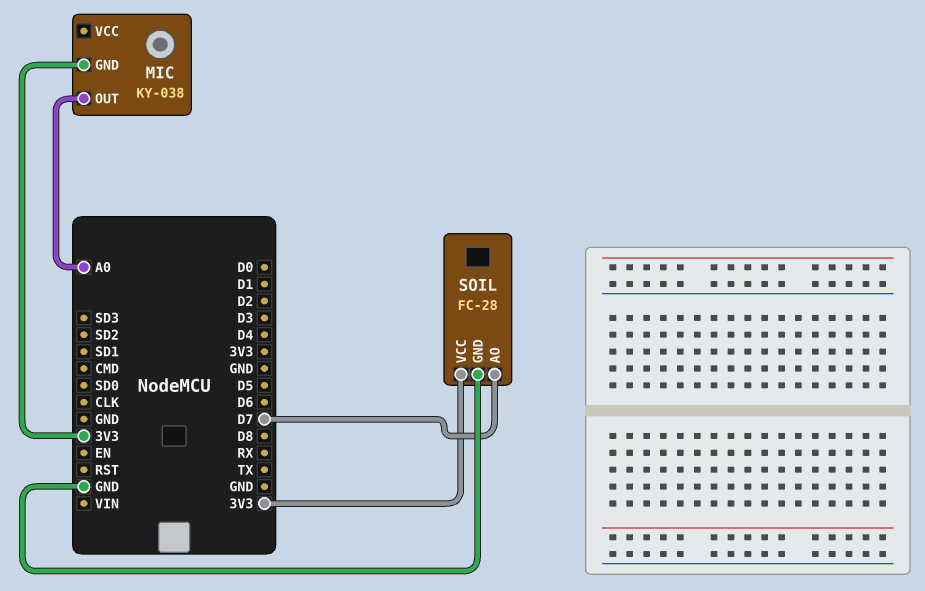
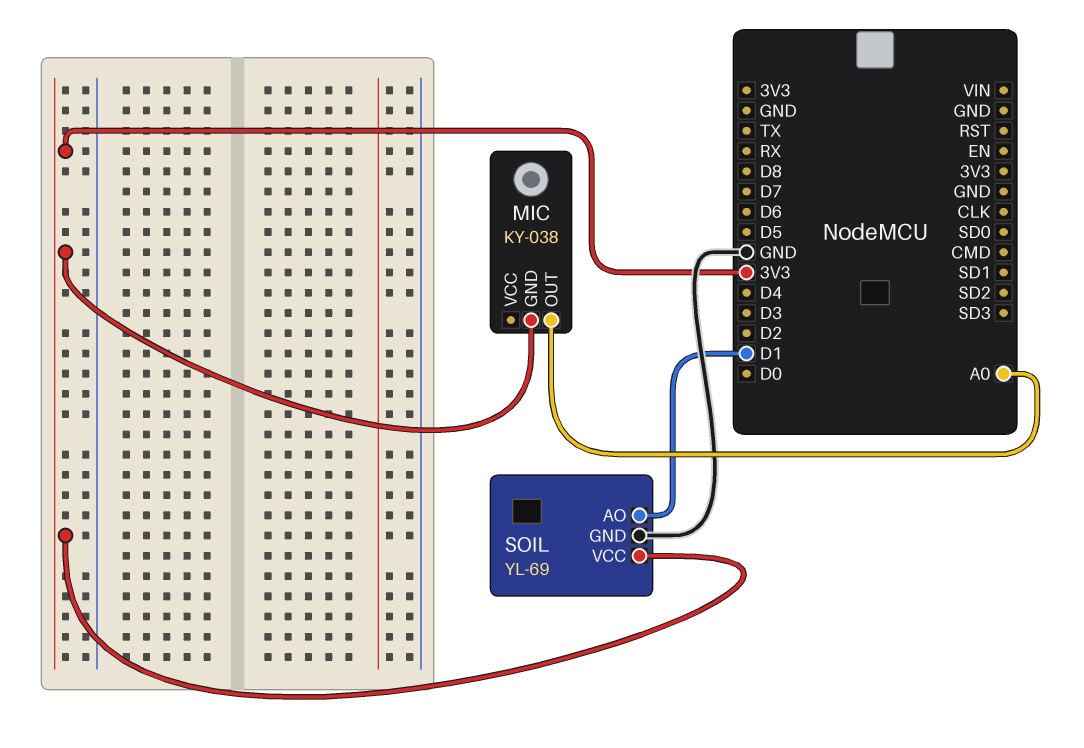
SOIL: FC-28 -> YL-69
SOIL pin AO: D7 -> D1

